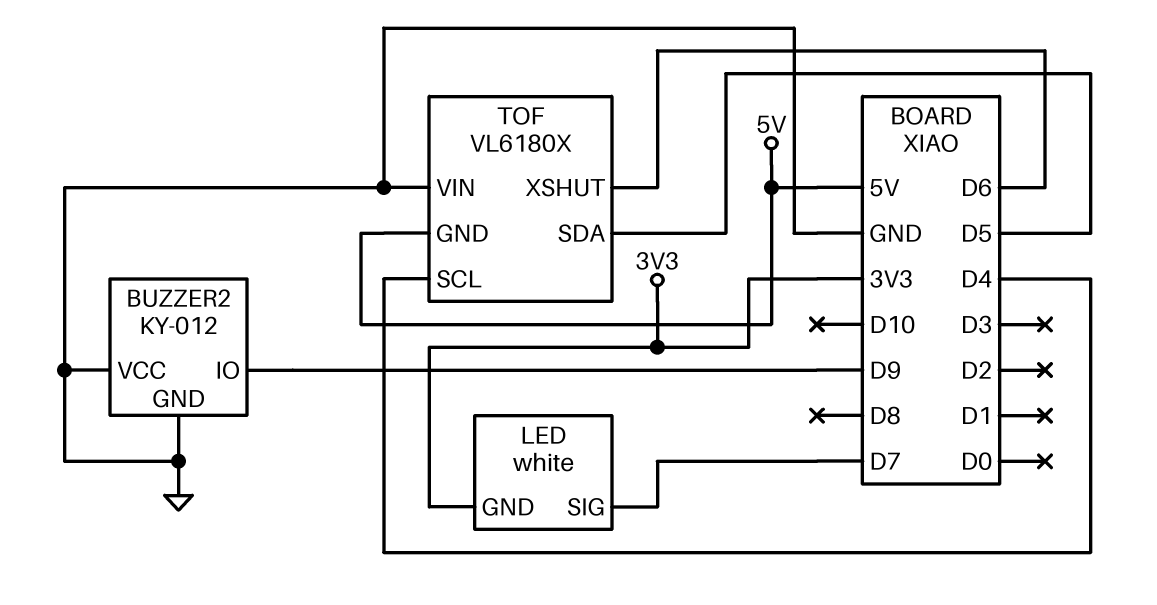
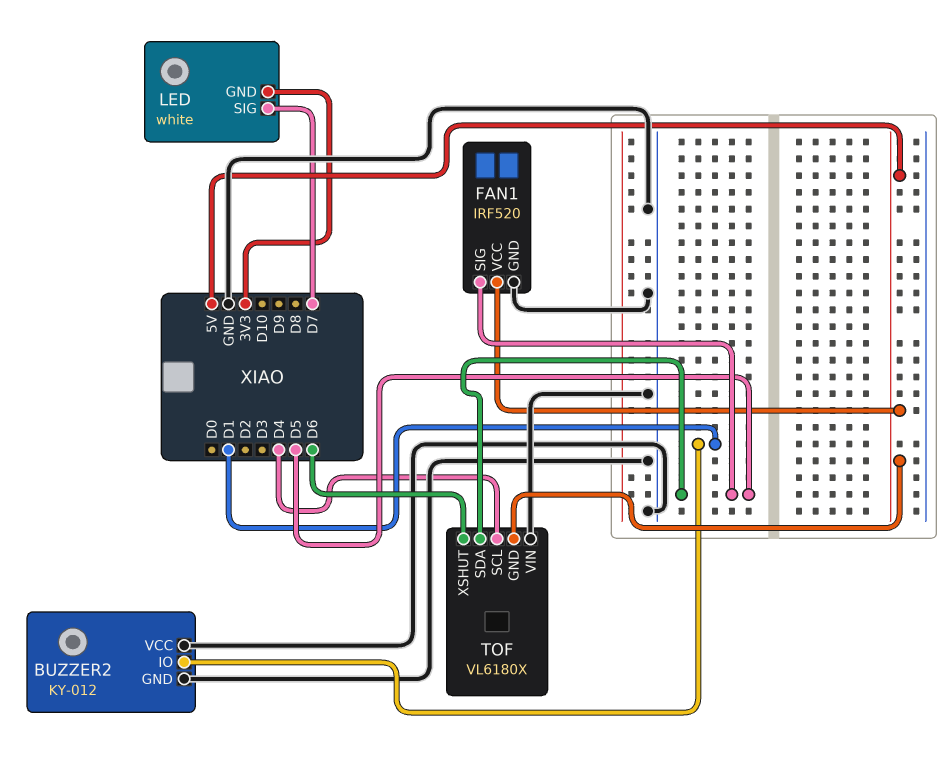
BUZZER2 pin IO: D9 -> D1
FAN1: none -> IRF520
FAN1 pin GND: none -> GND
FAN1 pin SIG: none -> D5
FAN1 pin VCC: none -> 5V

